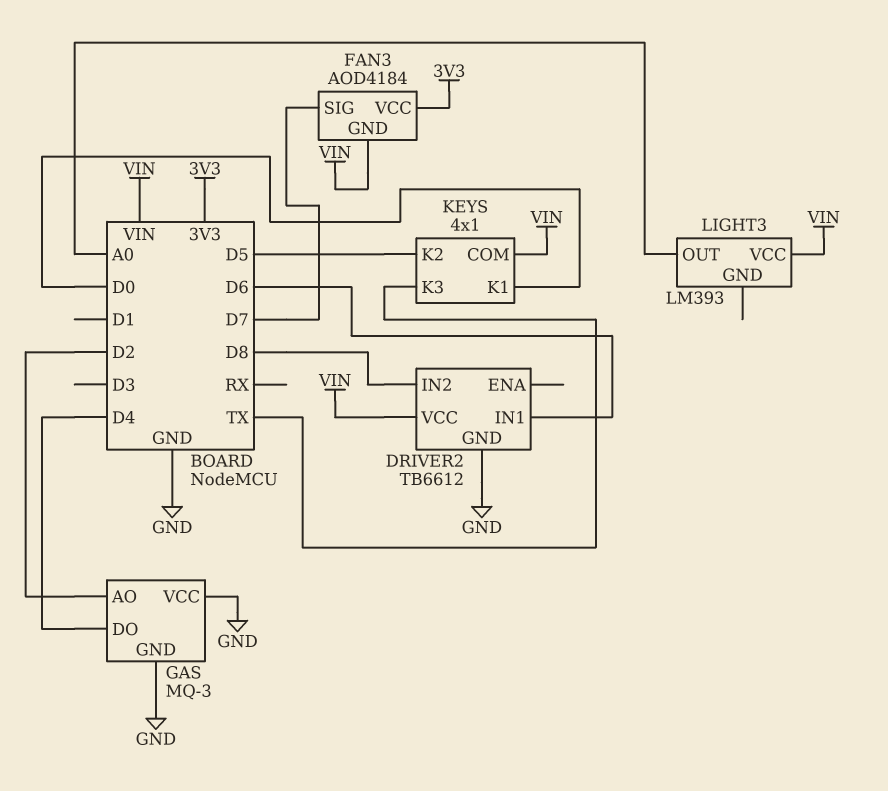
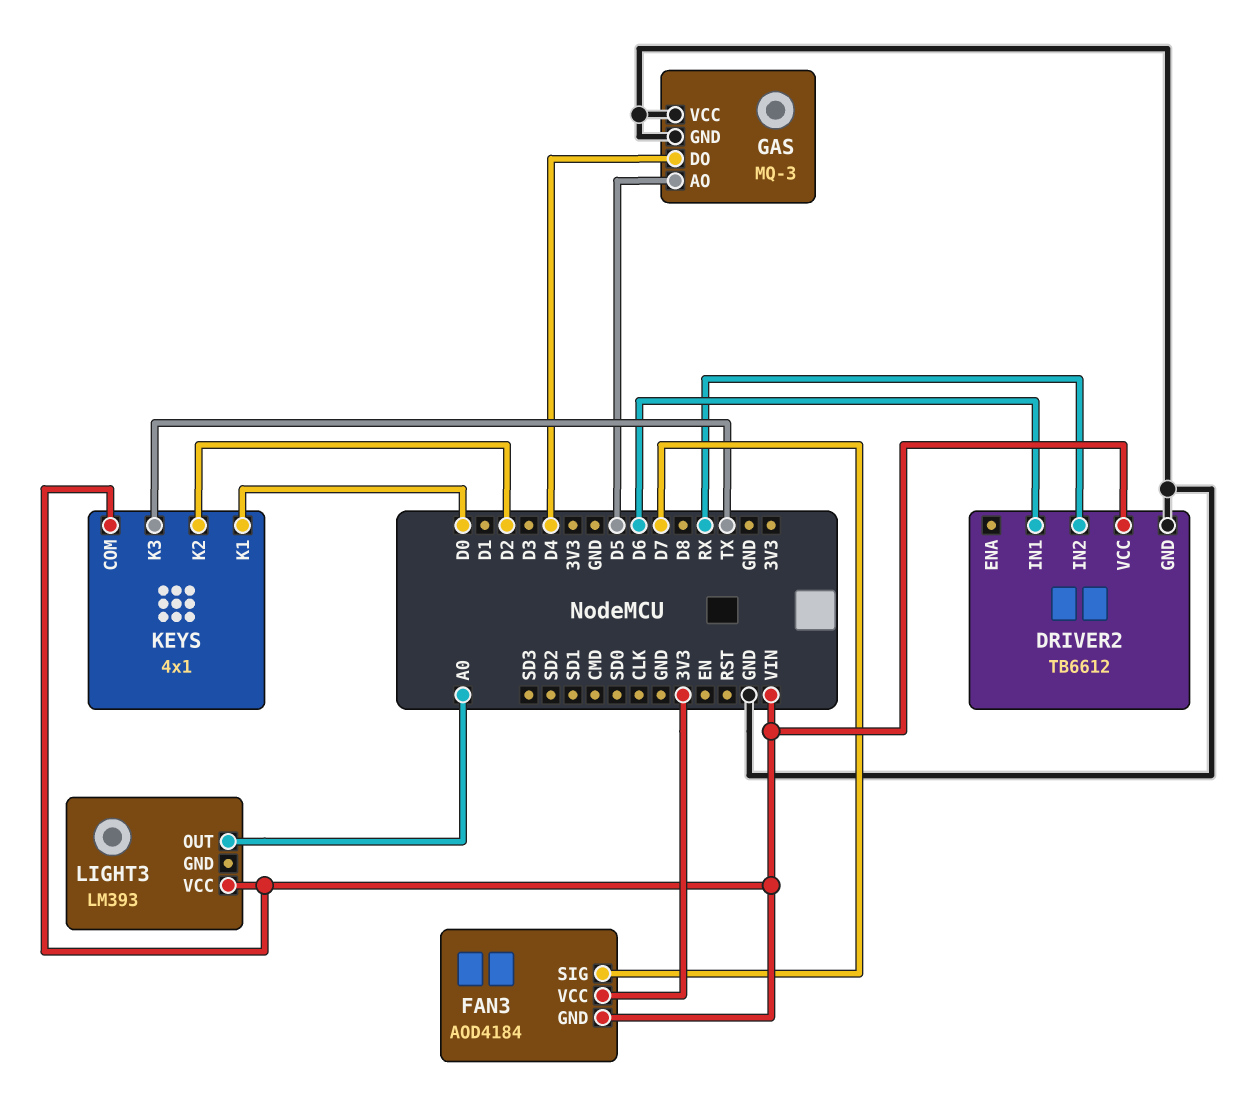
DRIVER2 pin IN2: D8 -> RX
GAS pin AO: D2 -> D5
KEYS pin K2: D5 -> D2

